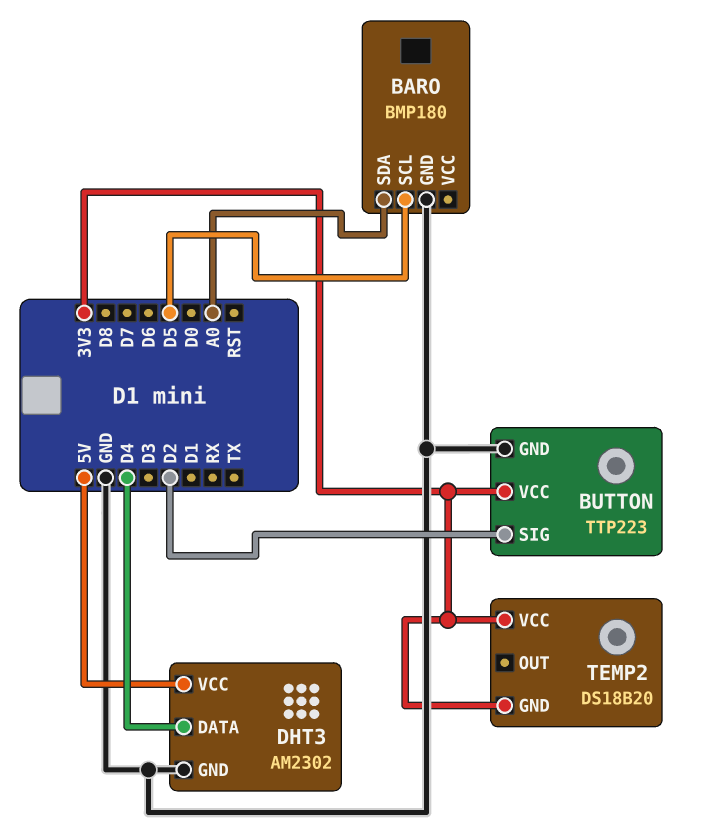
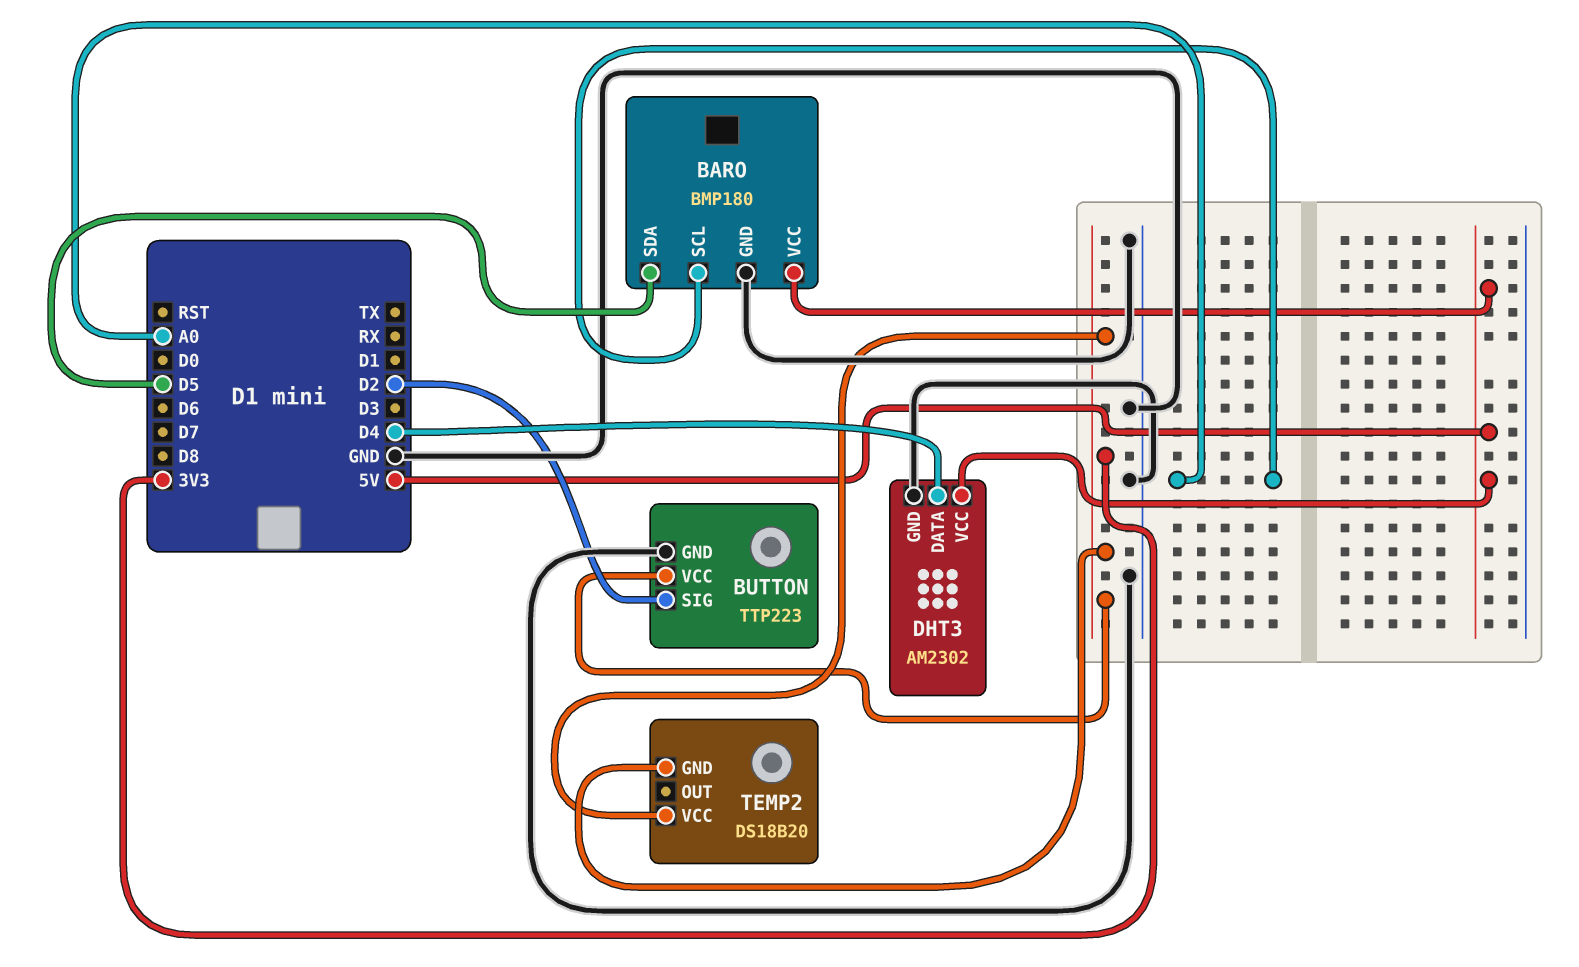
BARO pin SCL: D5 -> A0
BARO pin SDA: A0 -> D5
BARO pin VCC: none -> 5V

